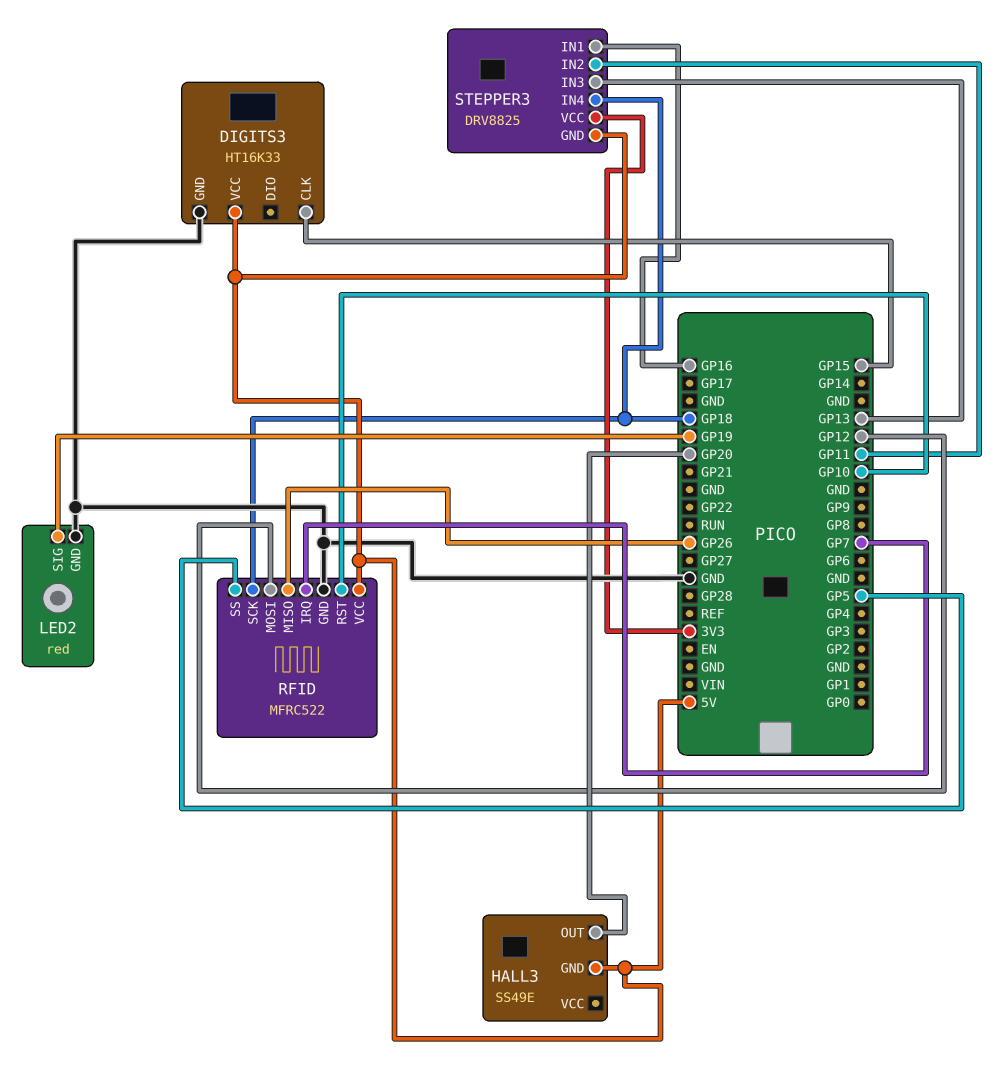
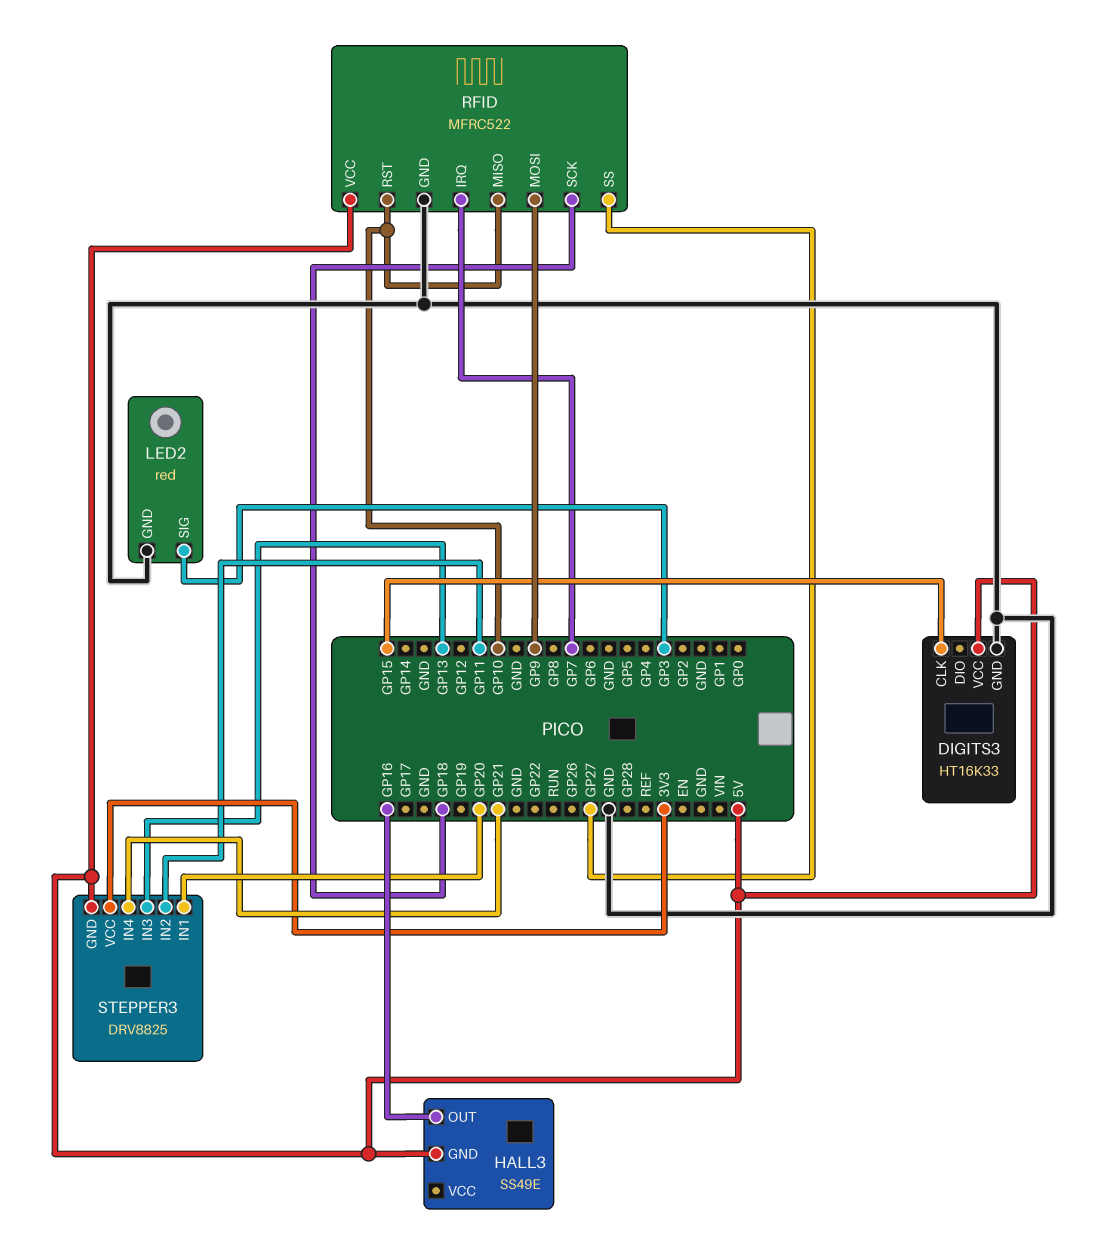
HALL3 pin OUT: GP20 -> GP16
LED2 pin SIG: GP19 -> GP3
RFID pin MISO: GP26 -> GP10
RFID pin MOSI: GP12 -> GP9
RFID pin SS: GP5 -> GP27
STEPPER3 pin IN1: GP16 -> GP20
STEPPER3 pin IN4: GP18 -> GP21

